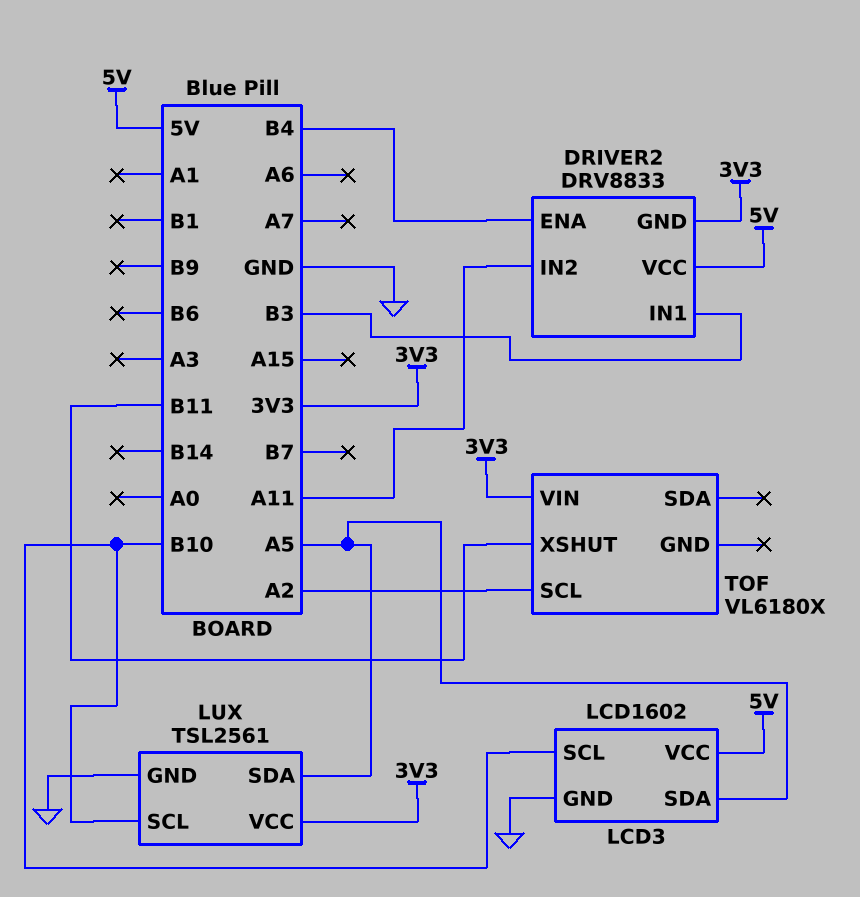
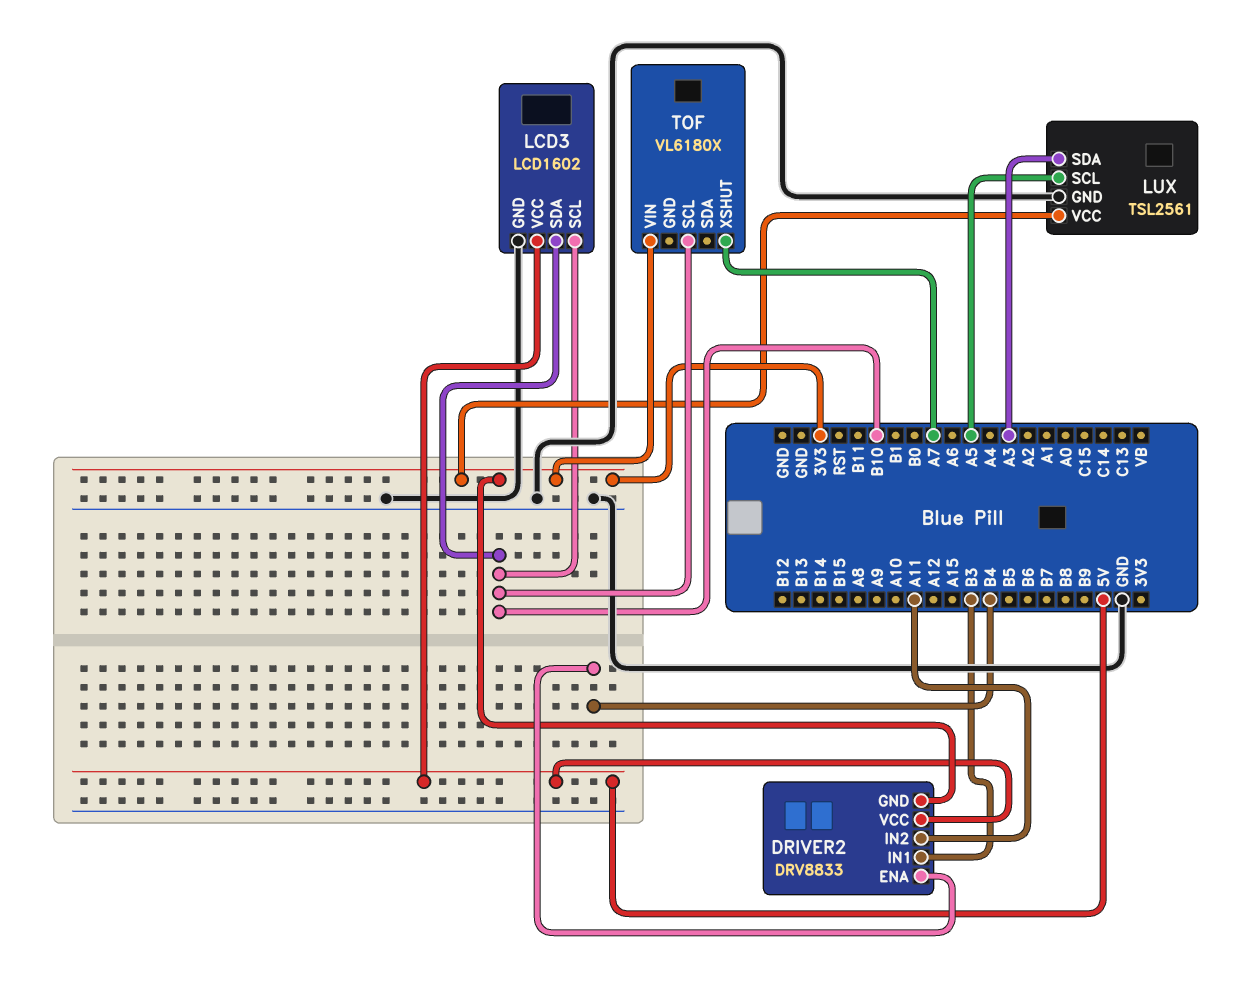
LCD3 pin SDA: A5 -> B10
LUX pin SCL: B10 -> A5
LUX pin SDA: A5 -> A3
TOF pin SCL: A2 -> B10
TOF pin XSHUT: B11 -> A7

